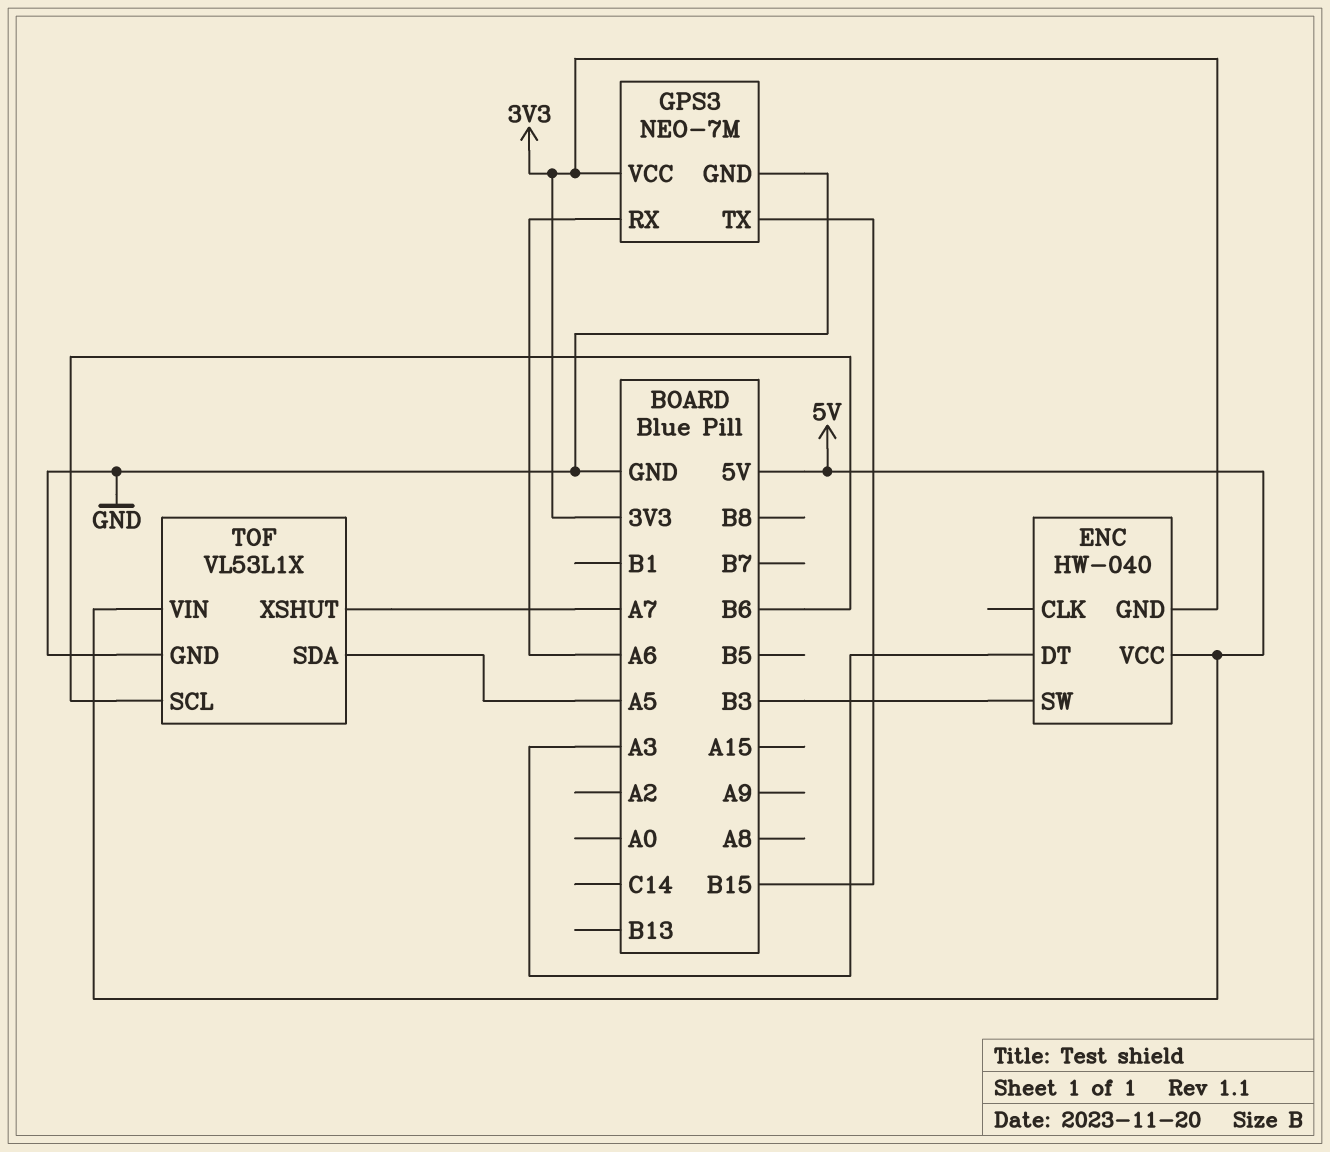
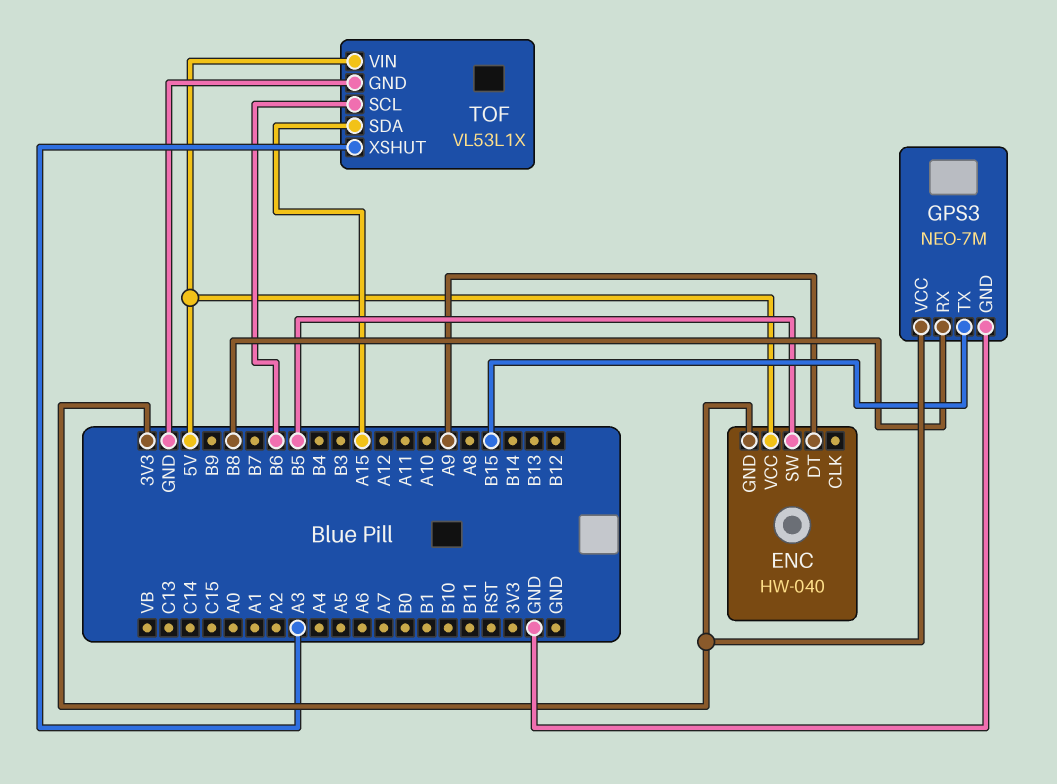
ENC pin DT: A3 -> A9
ENC pin SW: B3 -> B5
GPS3 pin RX: A6 -> B8
TOF pin SDA: A5 -> A15
TOF pin XSHUT: A7 -> A3

